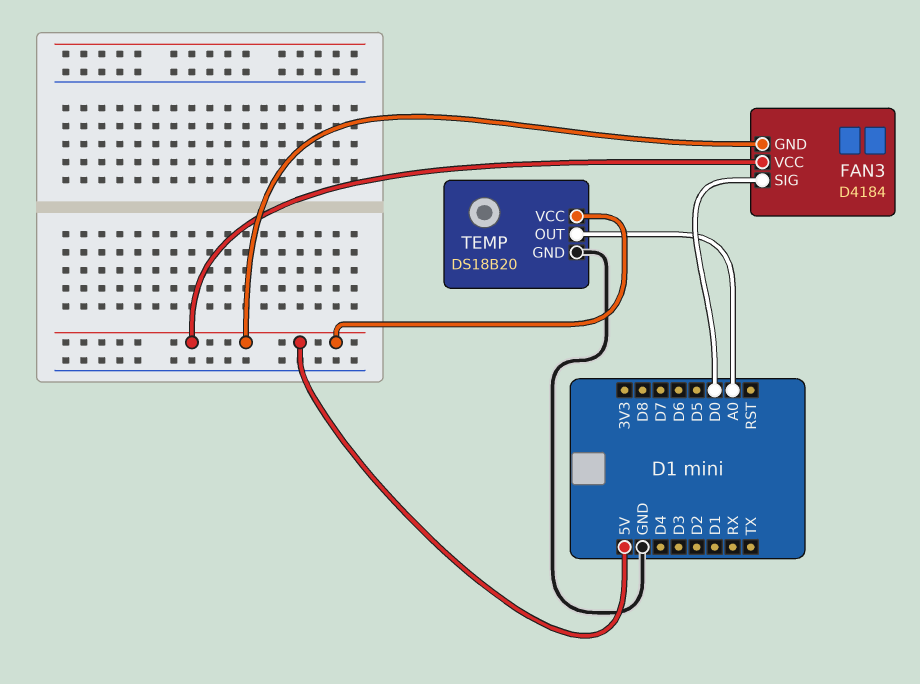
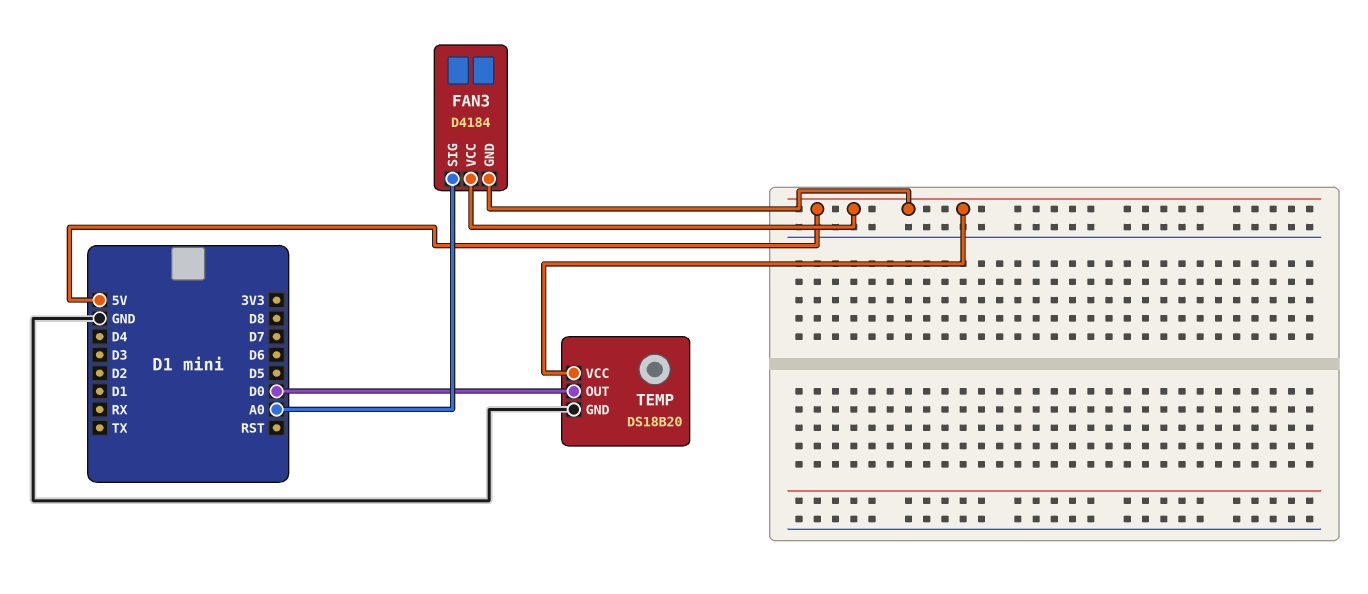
FAN3 pin SIG: D0 -> A0
TEMP pin OUT: A0 -> D0

